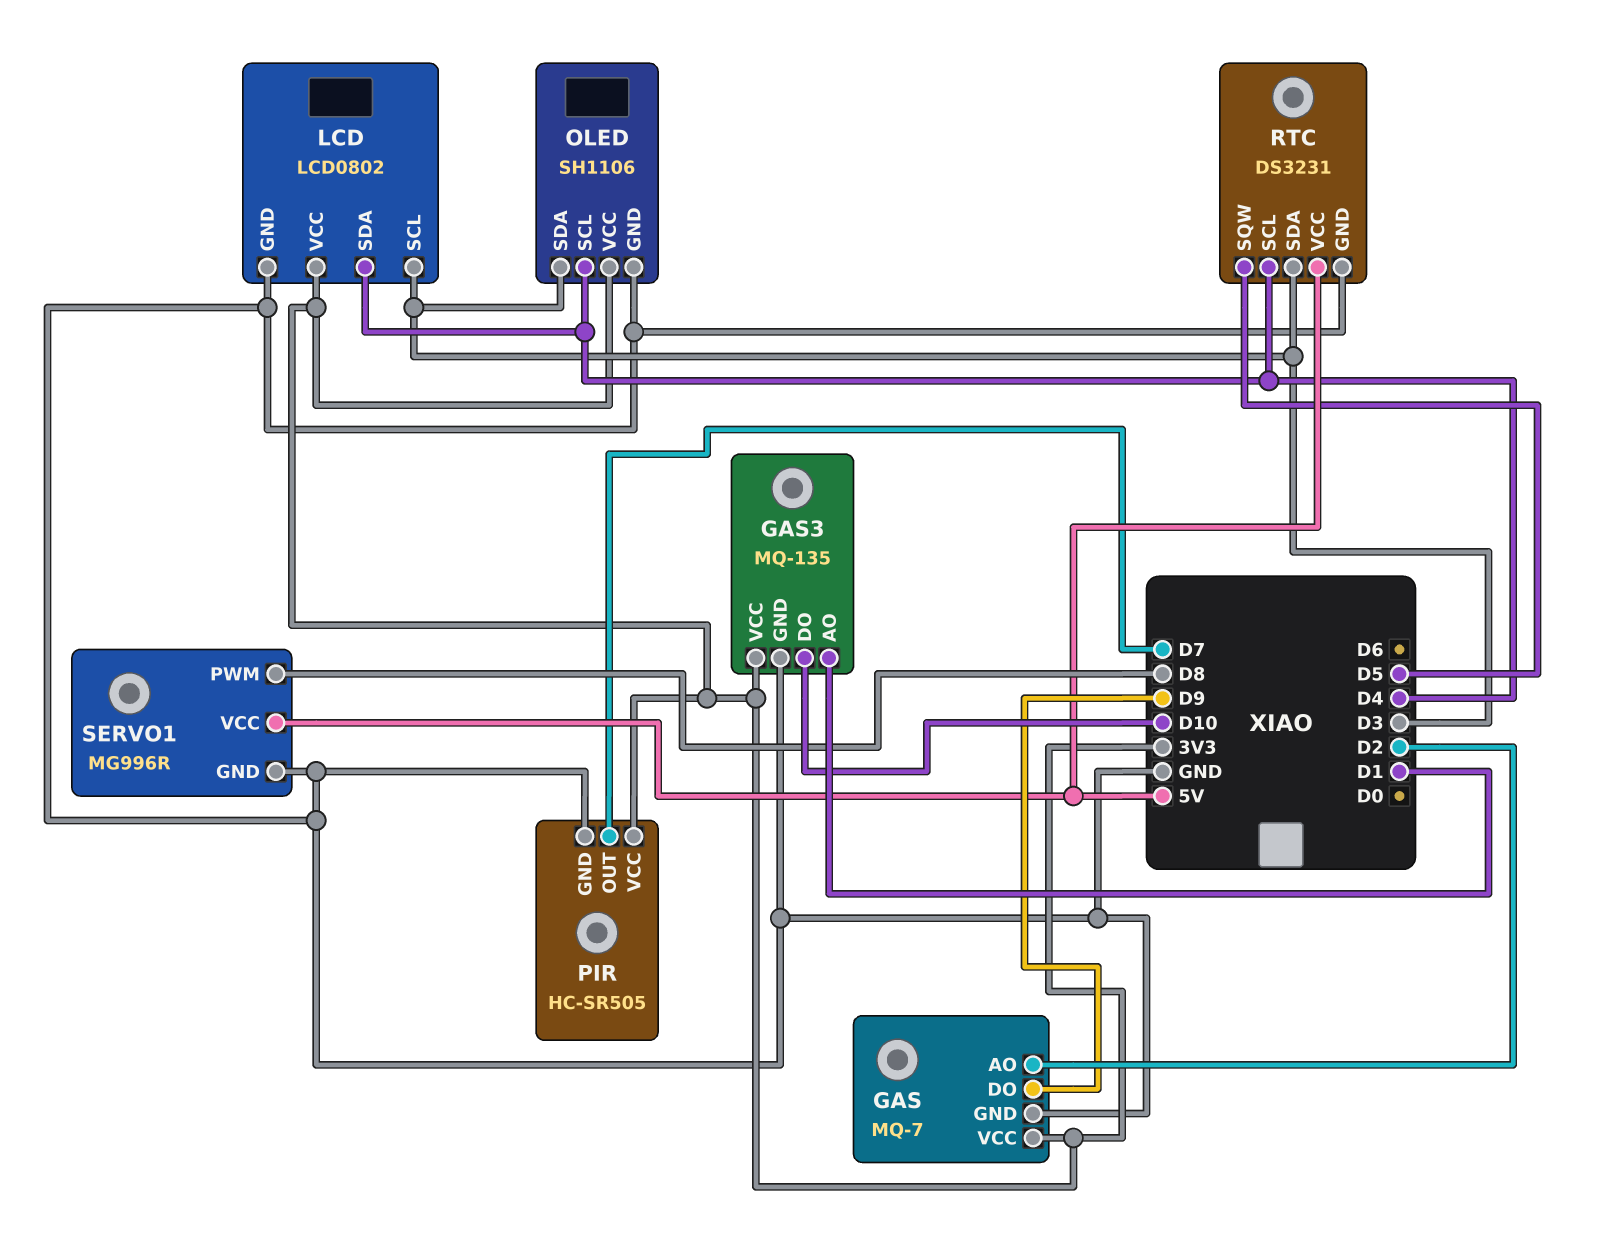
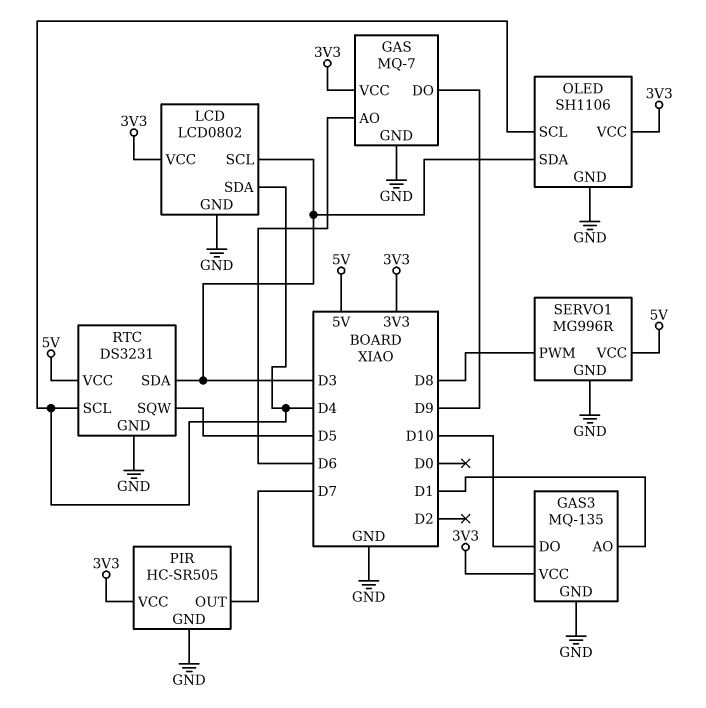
GAS pin AO: D2 -> D6

